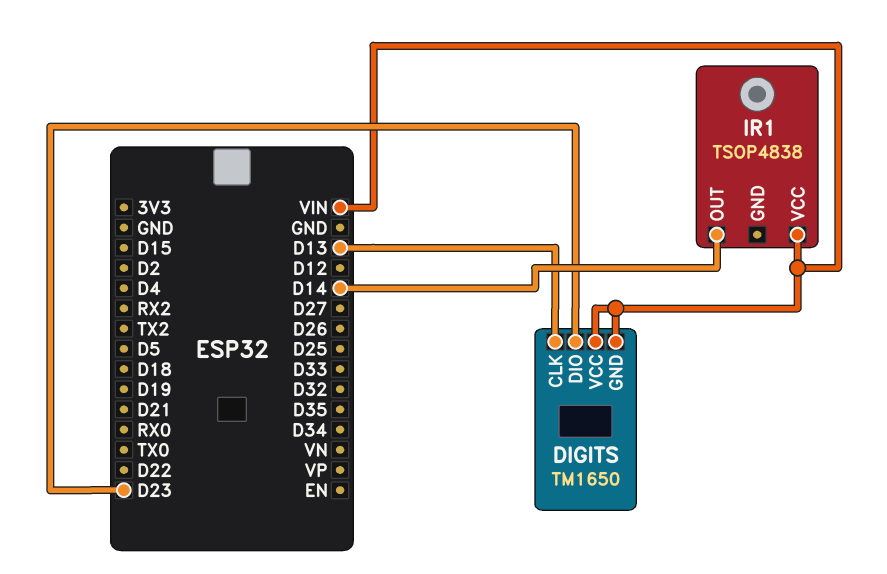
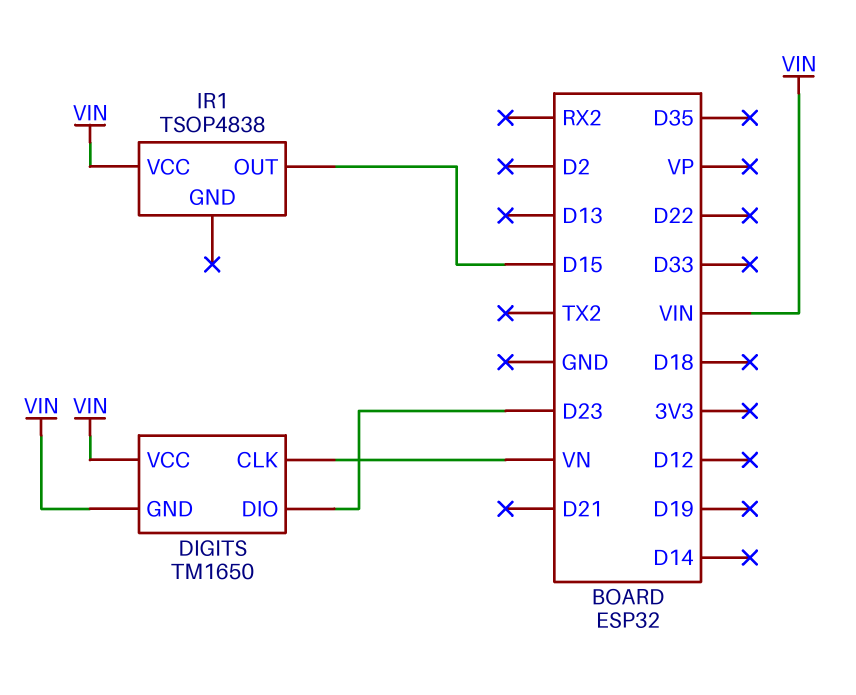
DIGITS pin CLK: D13 -> VN
IR1 pin OUT: D14 -> D15

